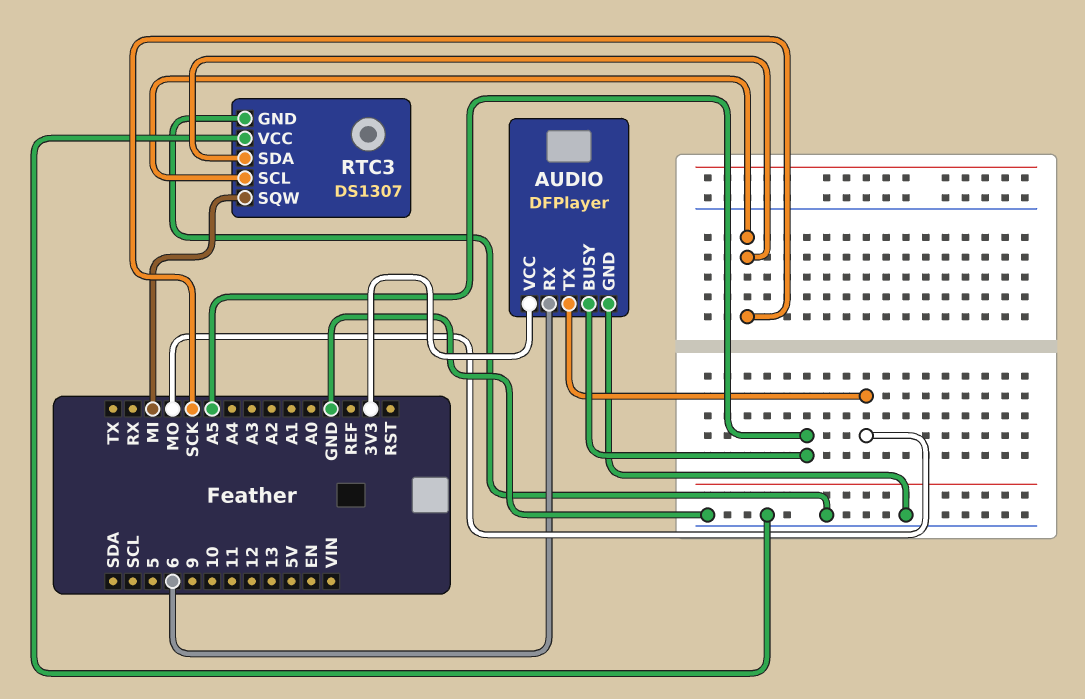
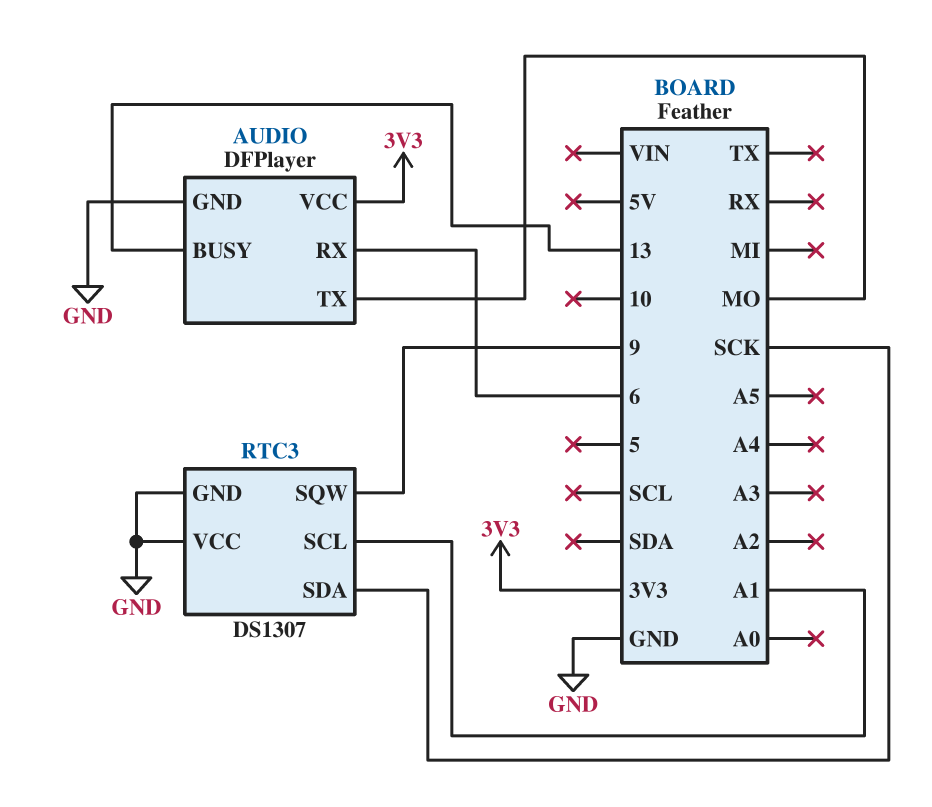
AUDIO pin BUSY: A5 -> 13
RTC3 pin SCL: SCK -> A1
RTC3 pin SQW: MI -> 9

